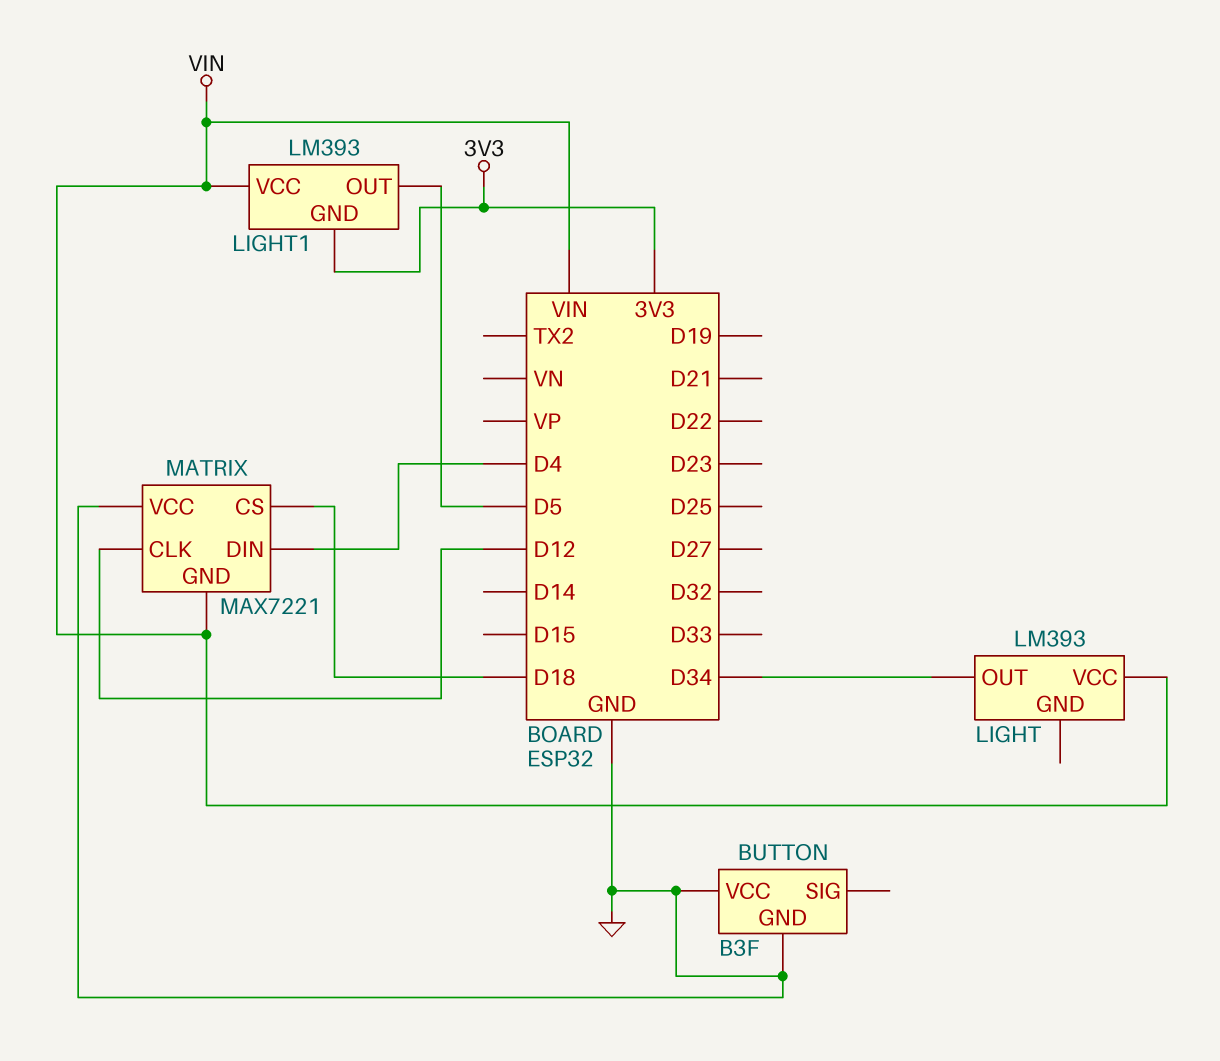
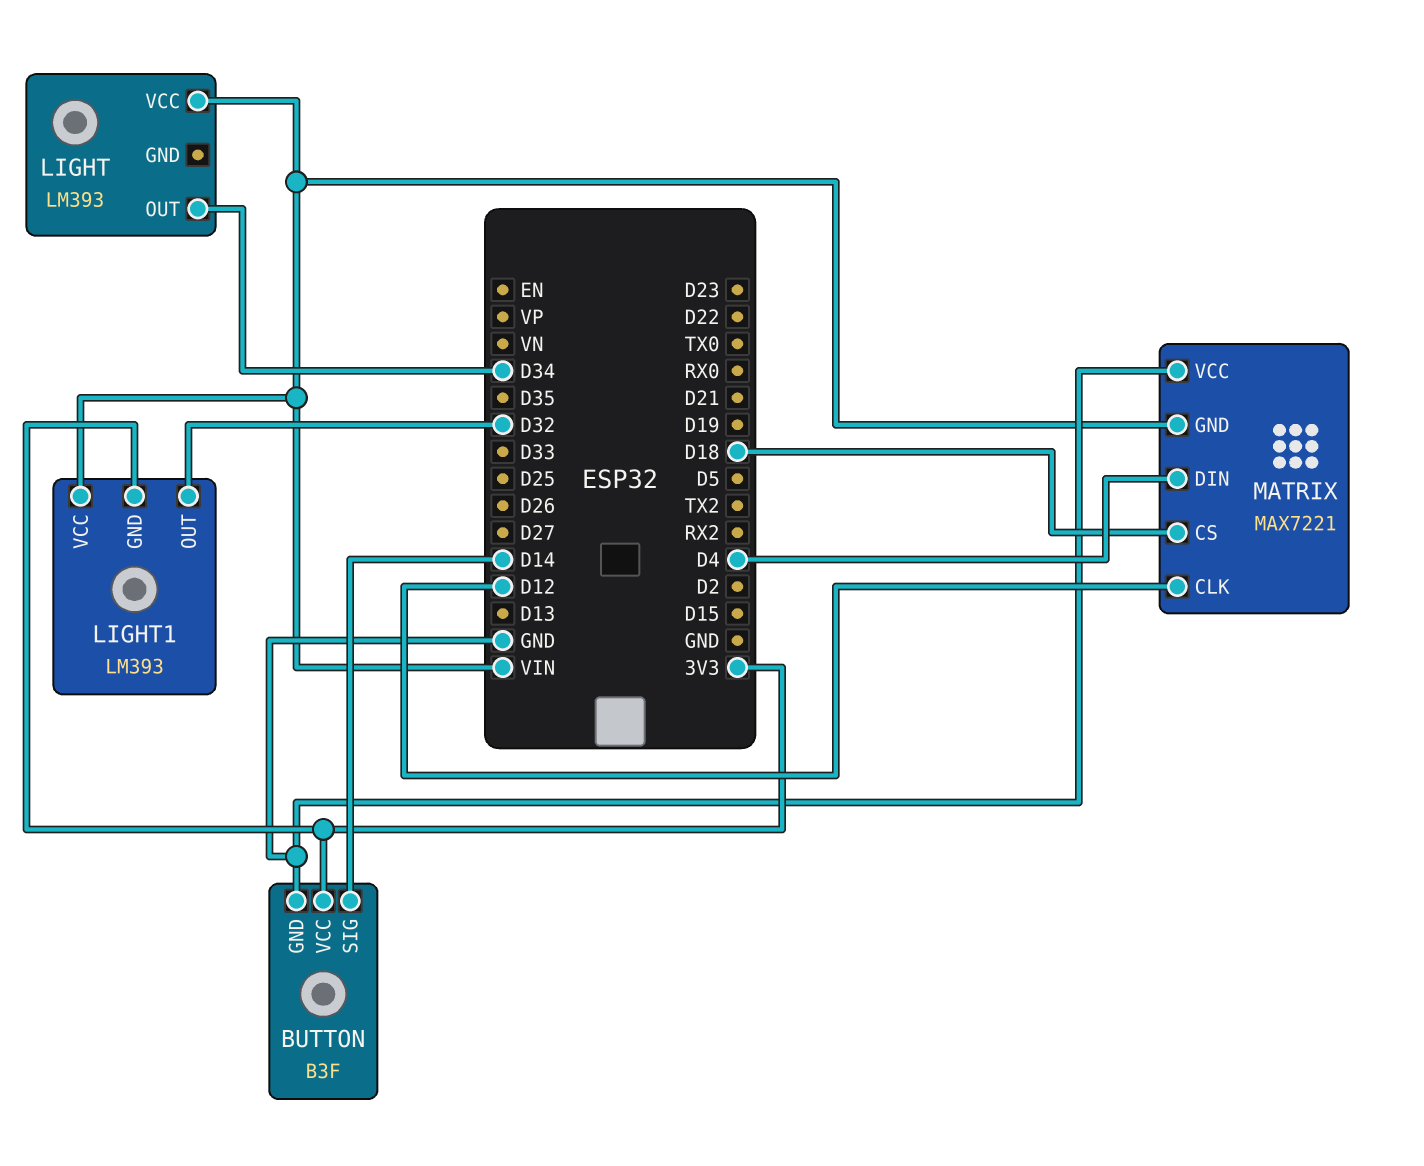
BUTTON pin SIG: none -> D14
BUTTON pin VCC: GND -> 3V3
LIGHT1 pin OUT: D5 -> D32

